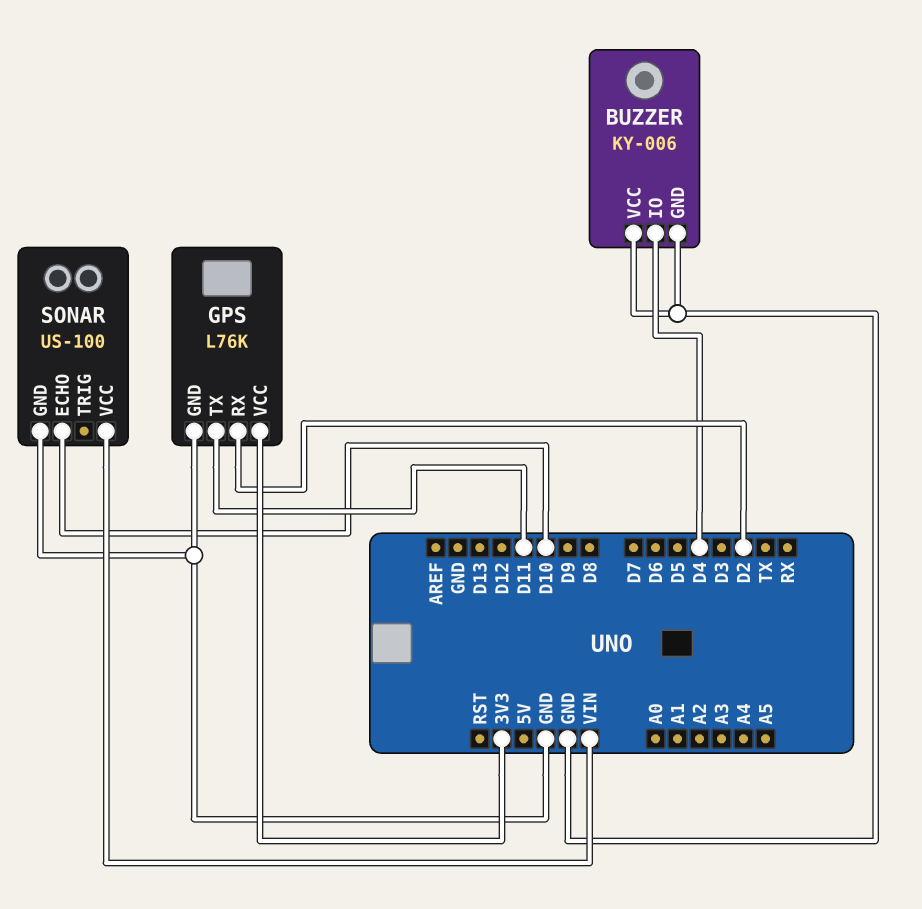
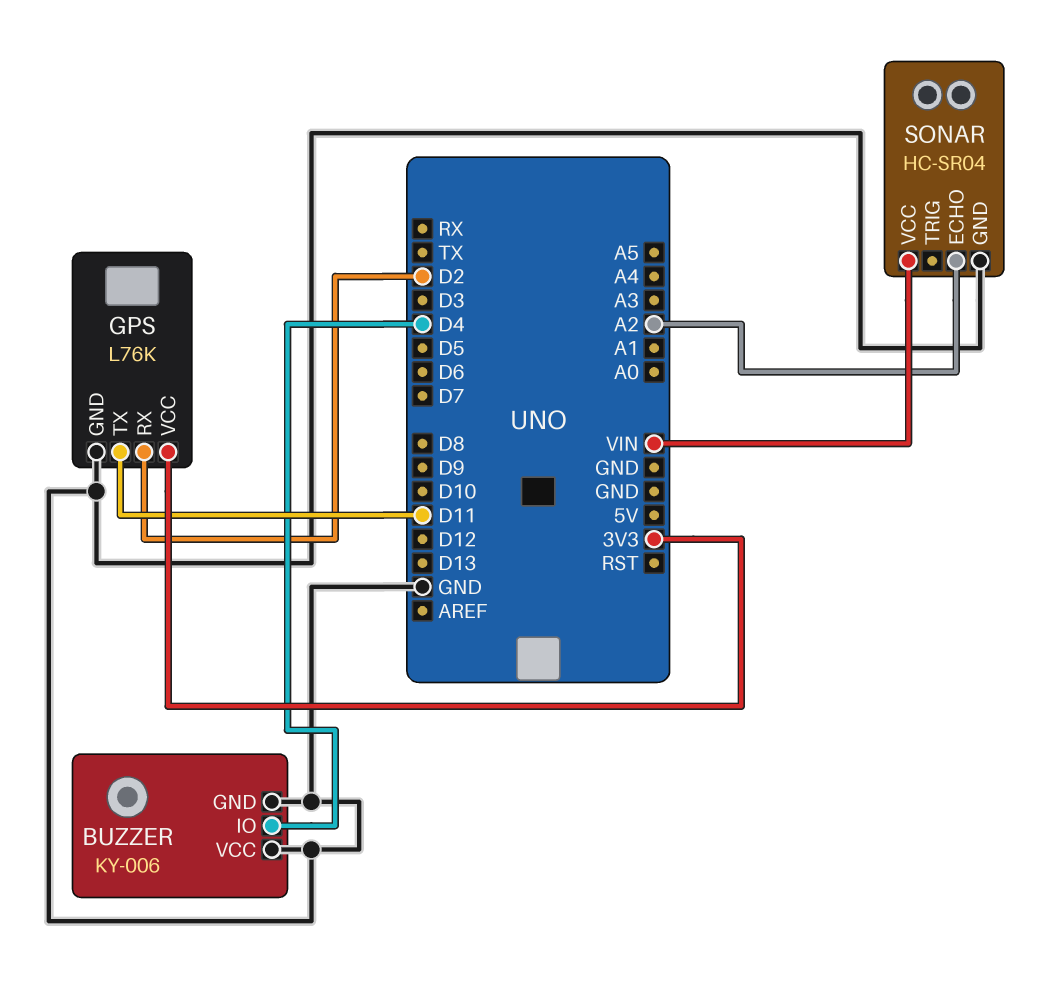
SONAR: US-100 -> HC-SR04
SONAR pin ECHO: D10 -> A2

